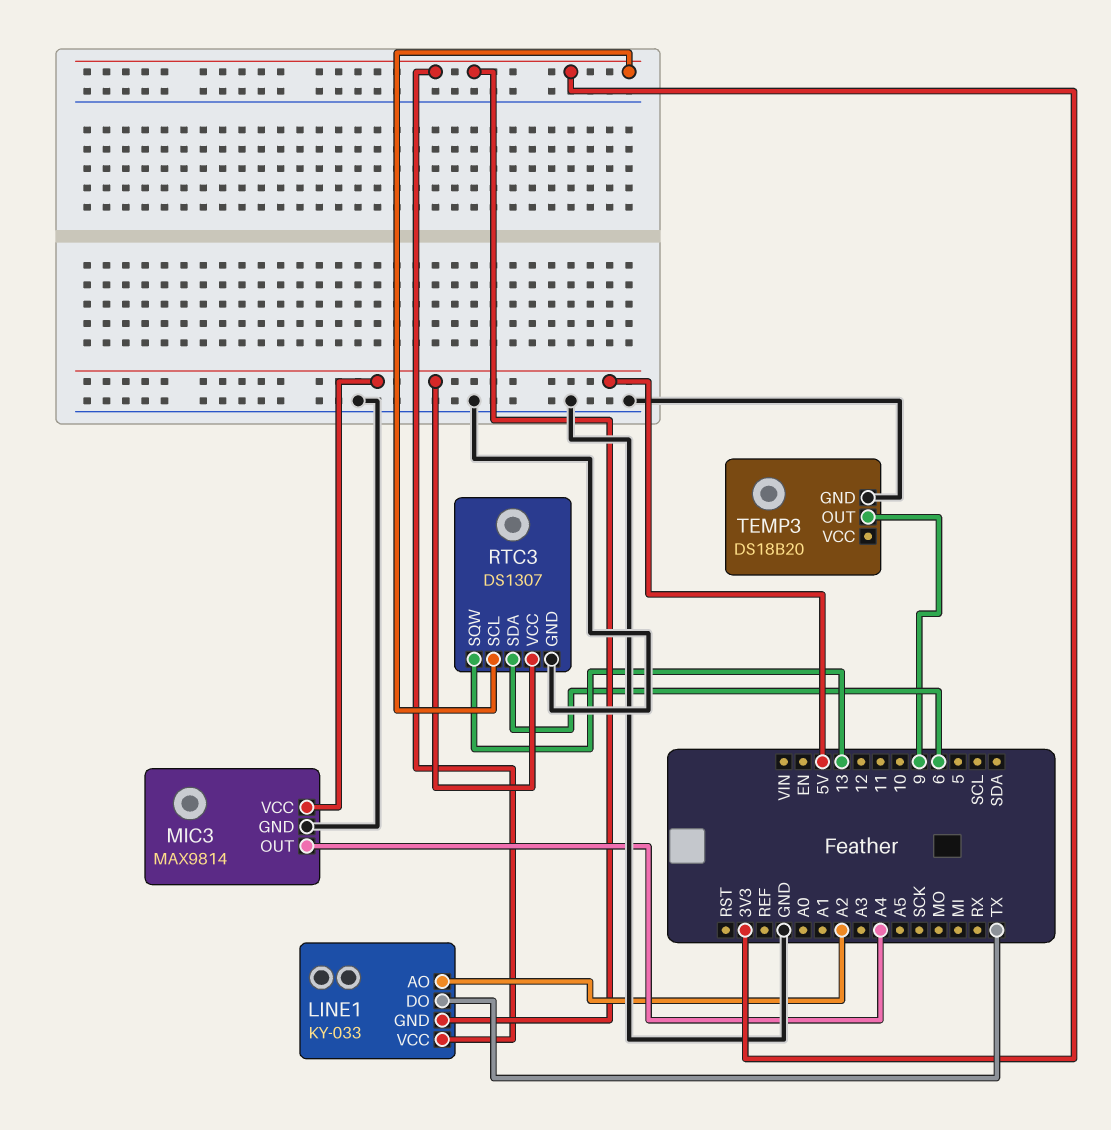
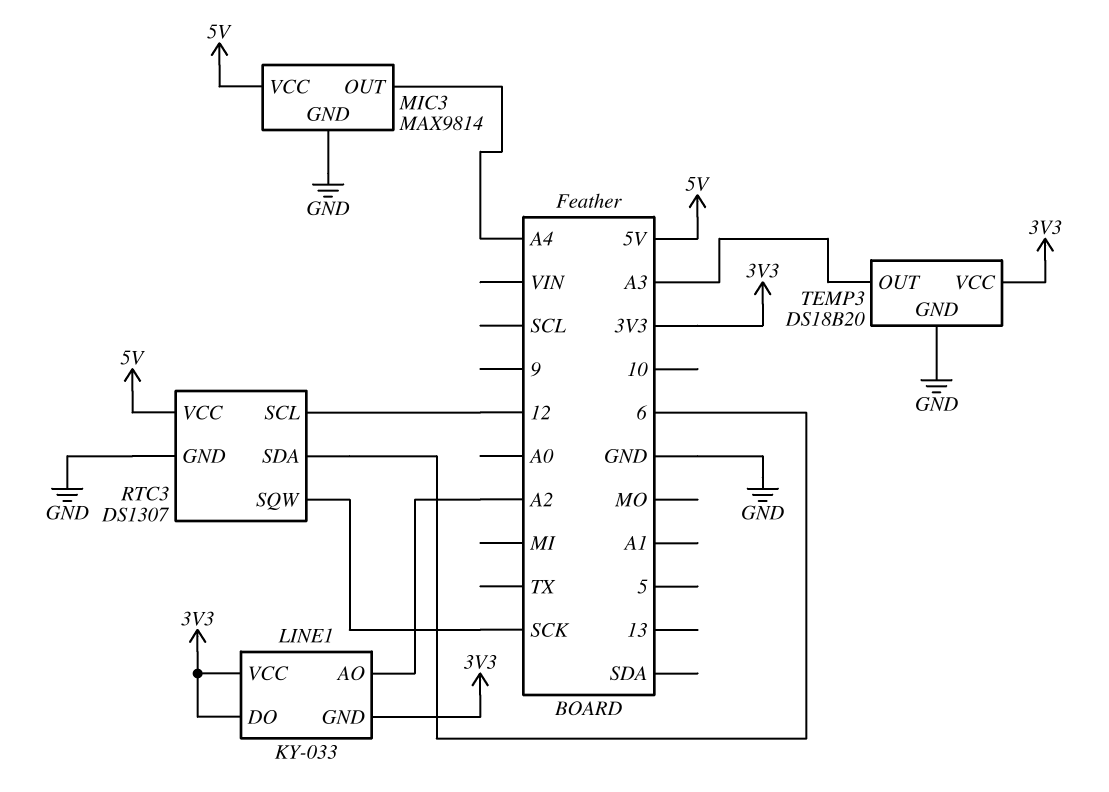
LINE1 pin DO: TX -> 3V3
RTC3 pin SCL: 3V3 -> 12
RTC3 pin SQW: 13 -> SCK
TEMP3 pin OUT: 9 -> A3
TEMP3 pin VCC: none -> 3V3

